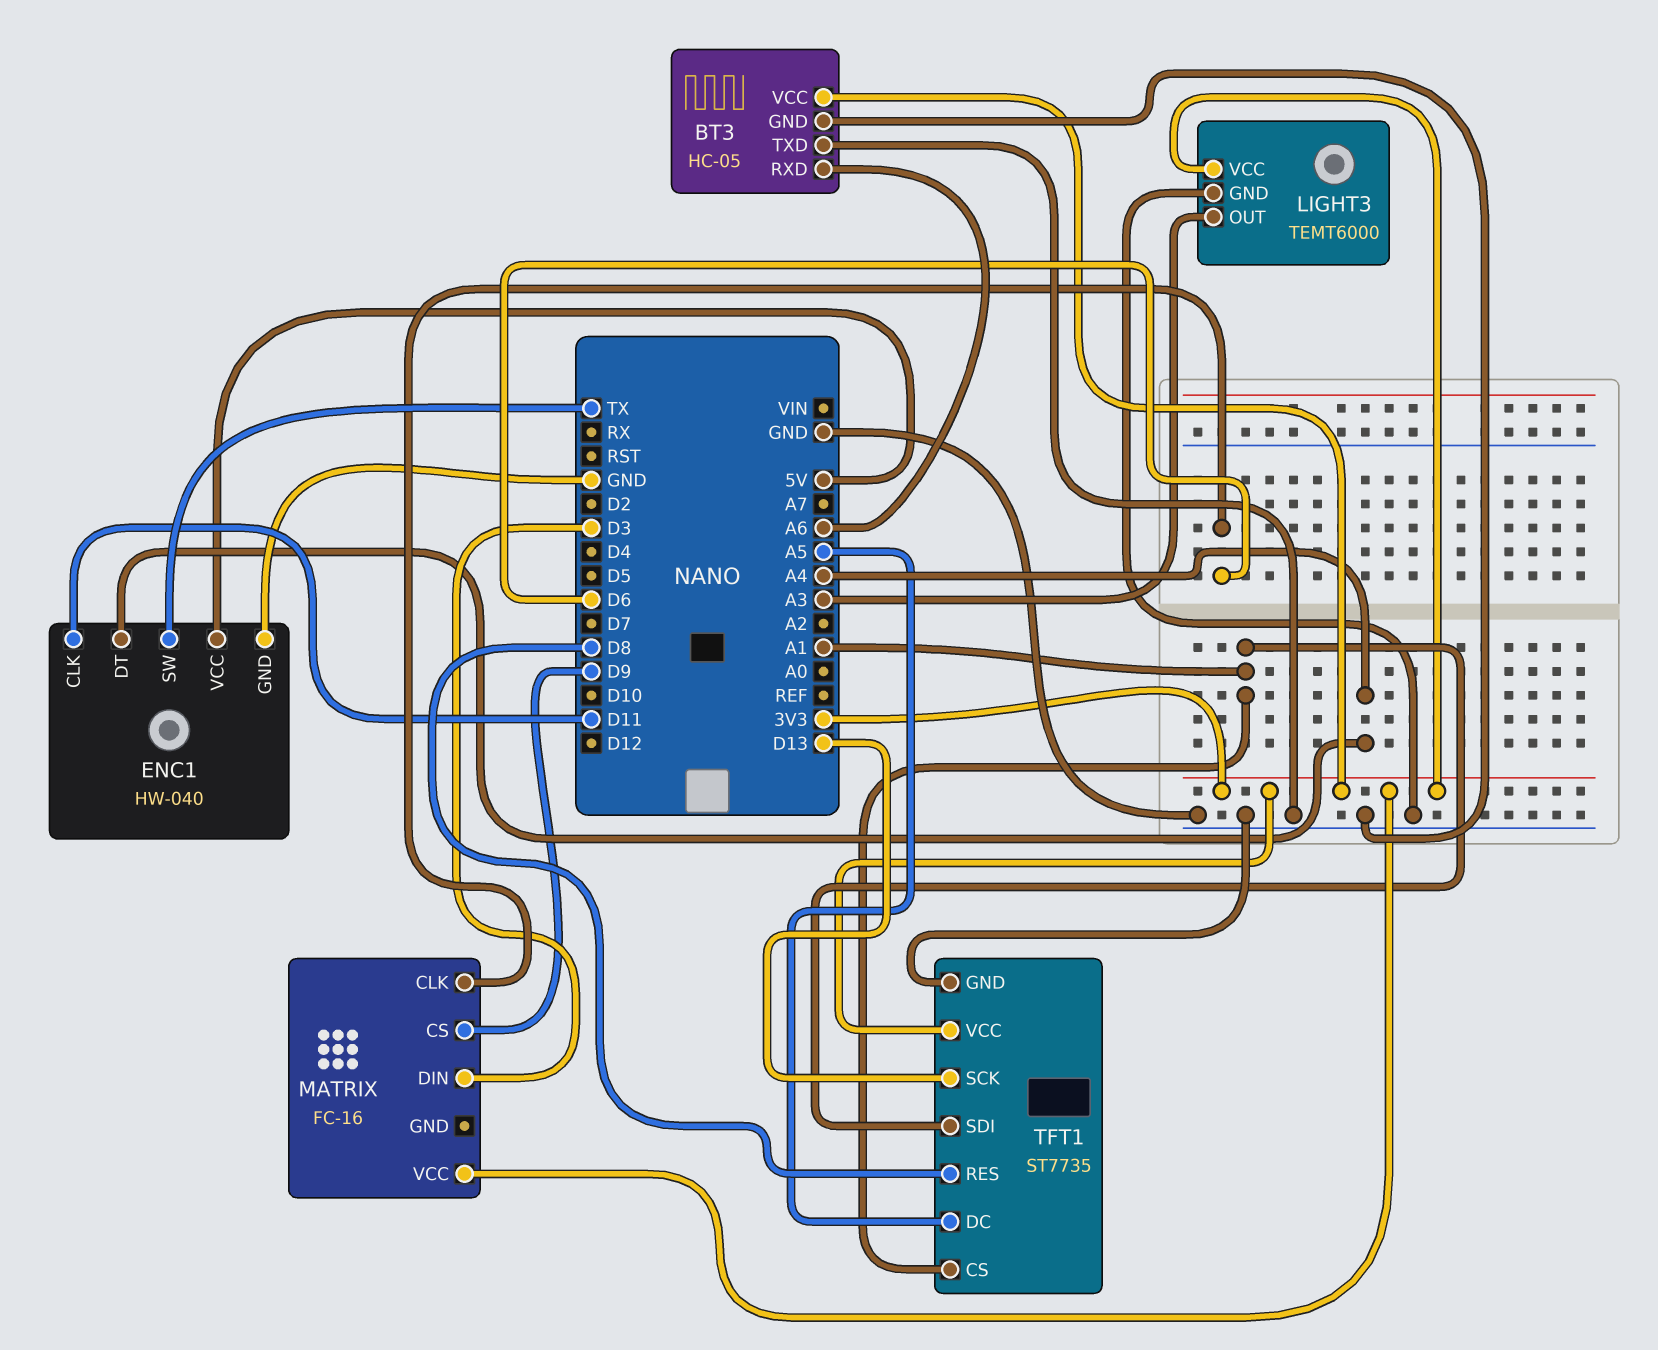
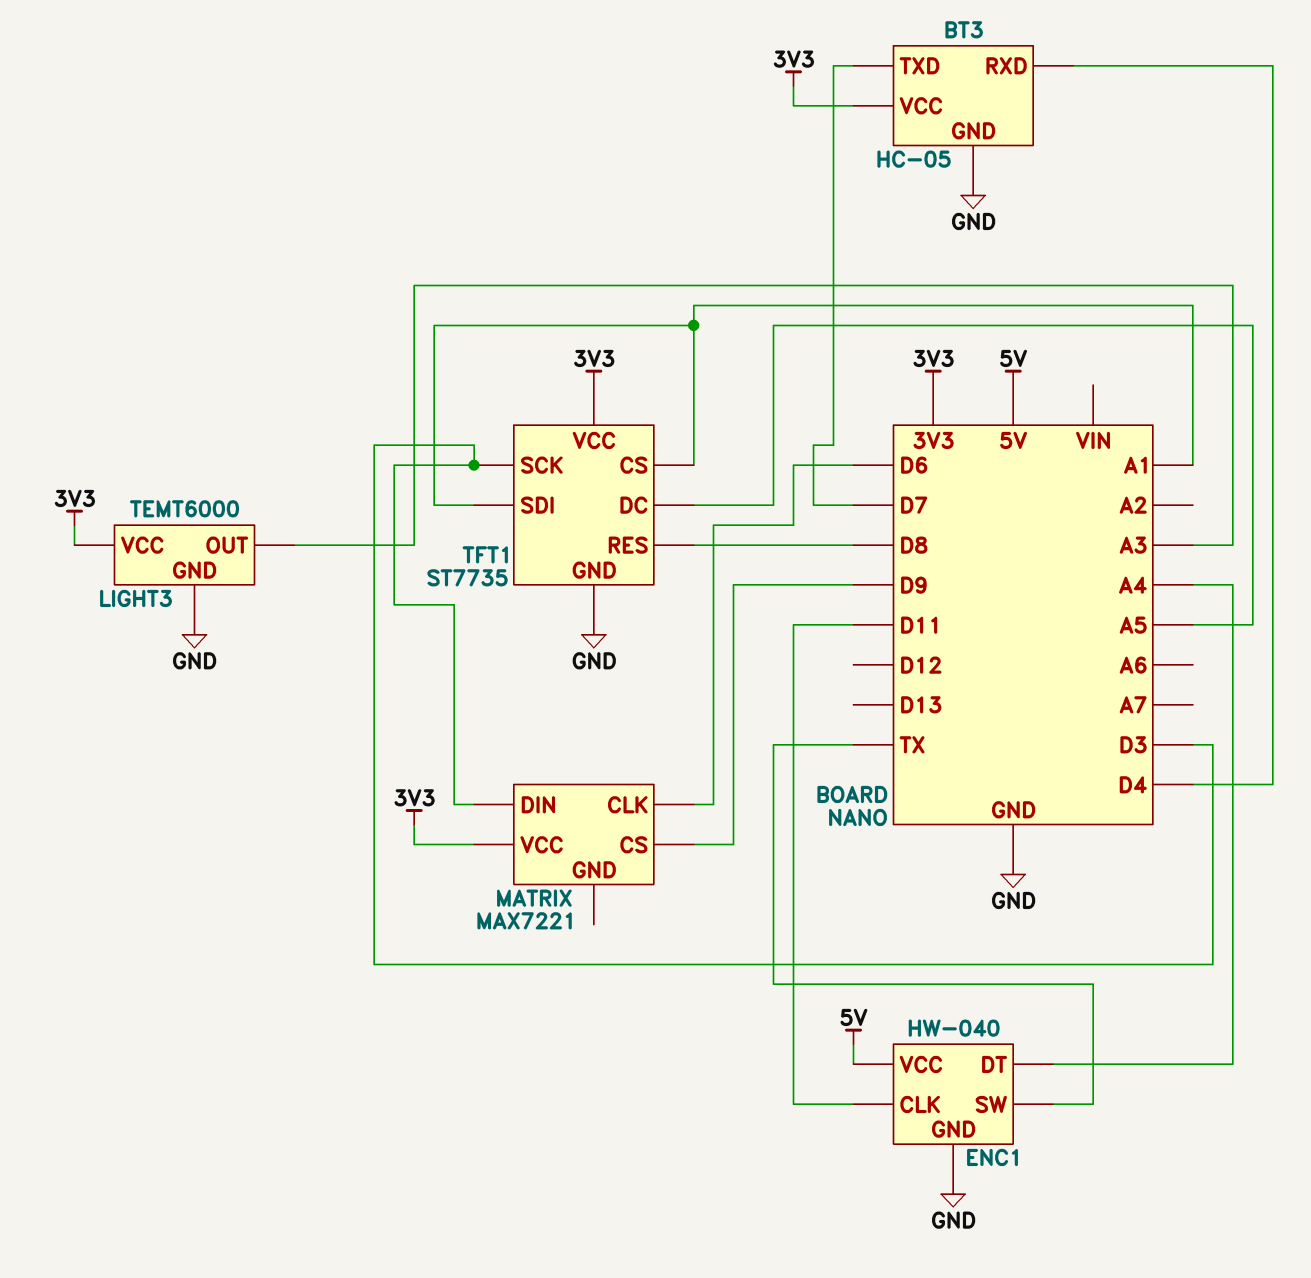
BT3 pin RXD: A6 -> D4
BT3 pin TXD: GND -> D7
MATRIX: FC-16 -> MAX7221
TFT1 pin SCK: D13 -> D3

